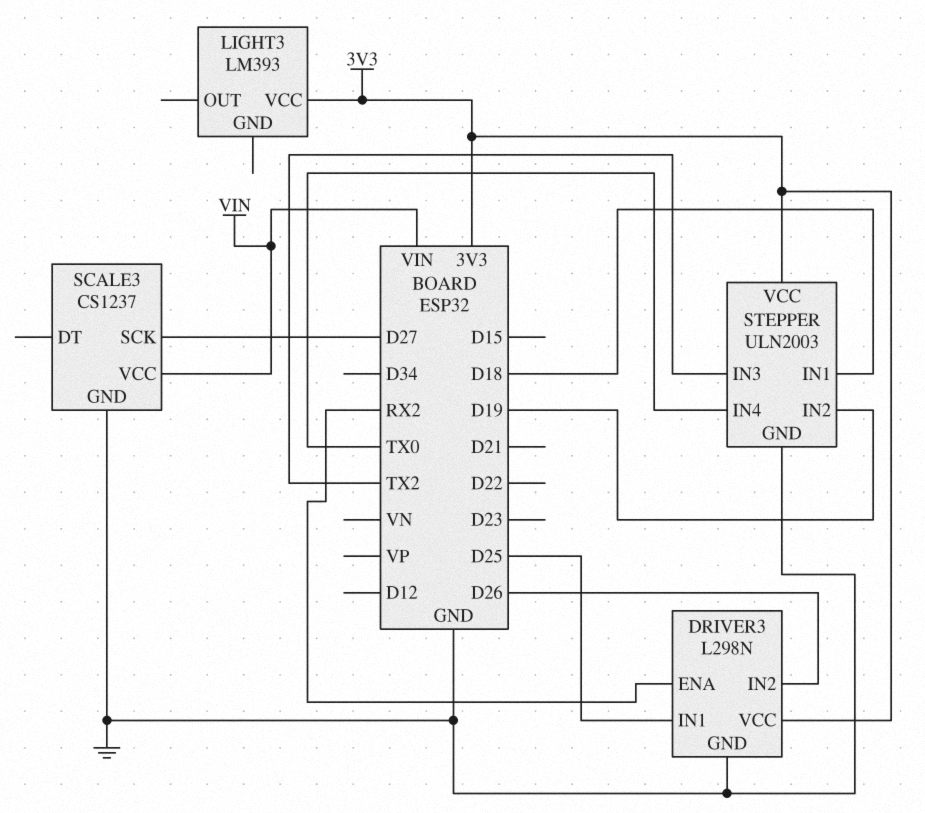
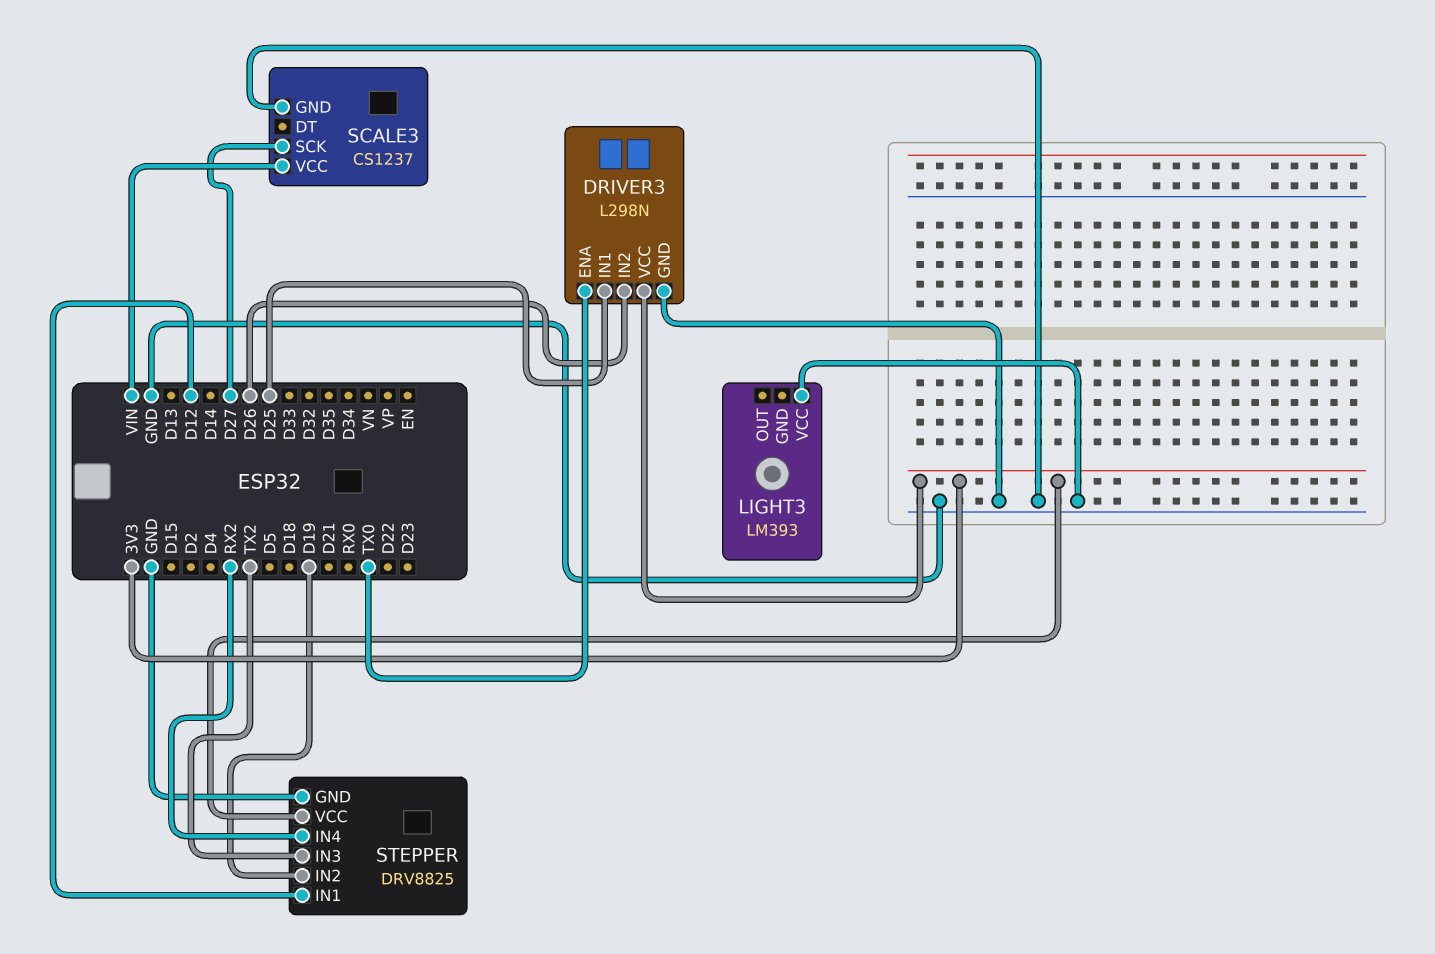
DRIVER3 pin ENA: RX2 -> TX0
LIGHT3 pin VCC: 3V3 -> GND
STEPPER: ULN2003 -> DRV8825
STEPPER pin IN1: D18 -> D12
STEPPER pin IN4: TX0 -> RX2

